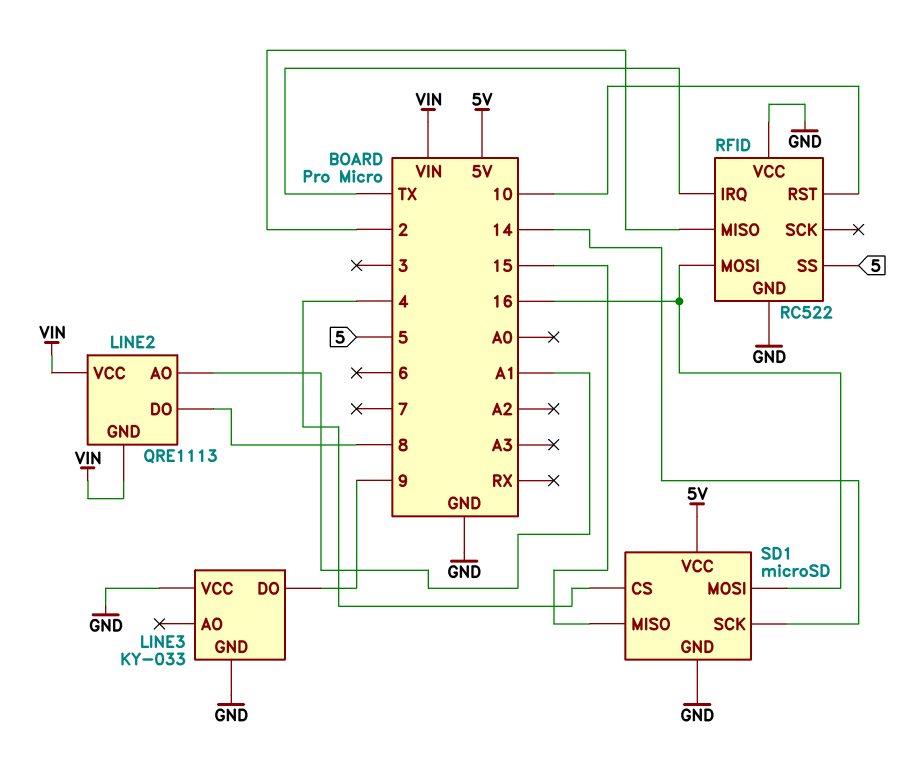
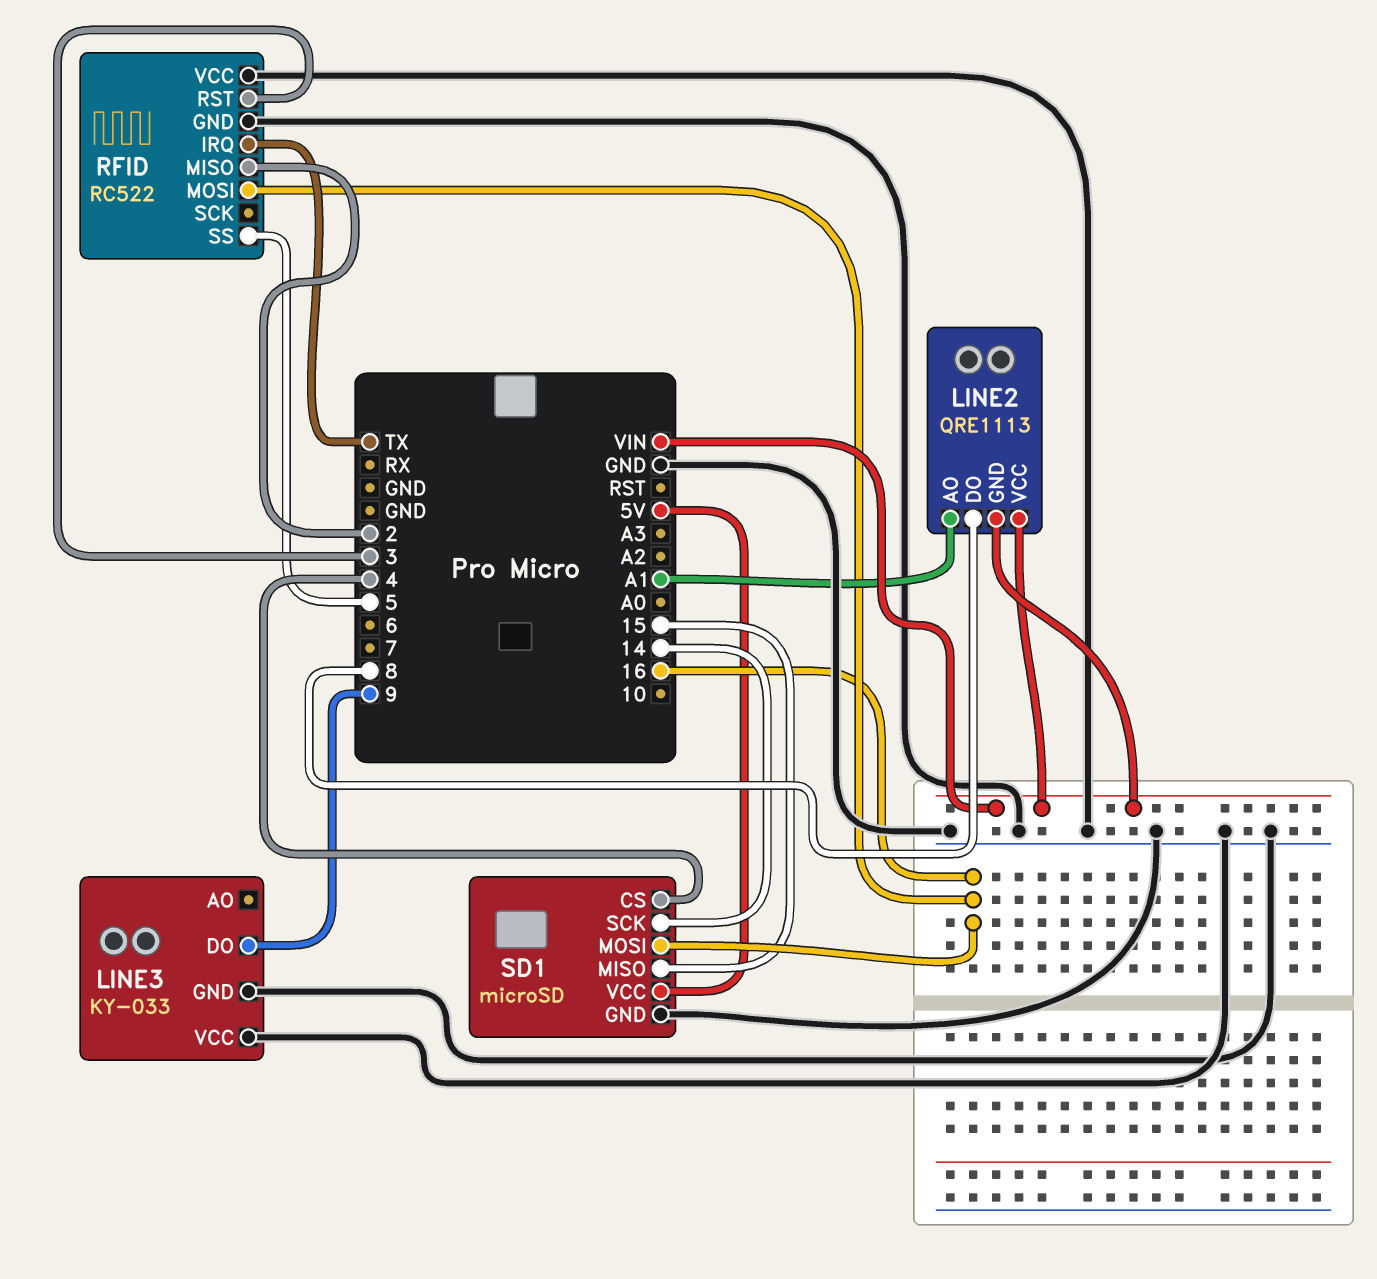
RFID pin RST: 10 -> 3

